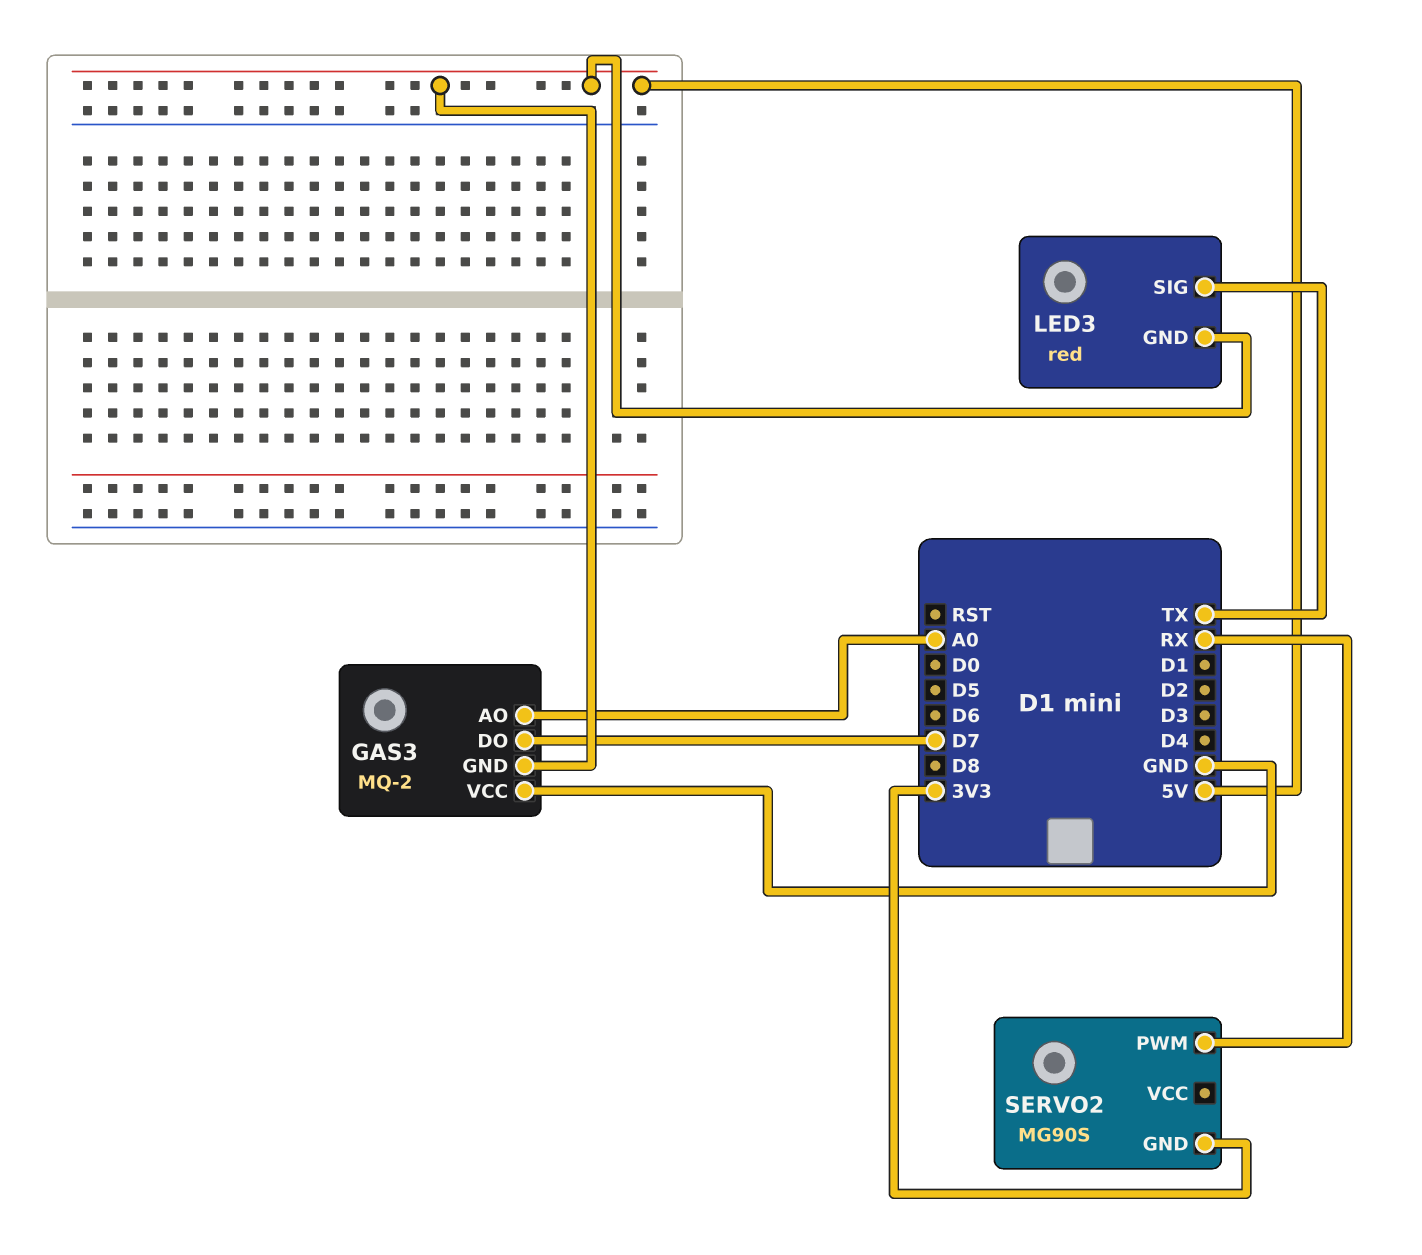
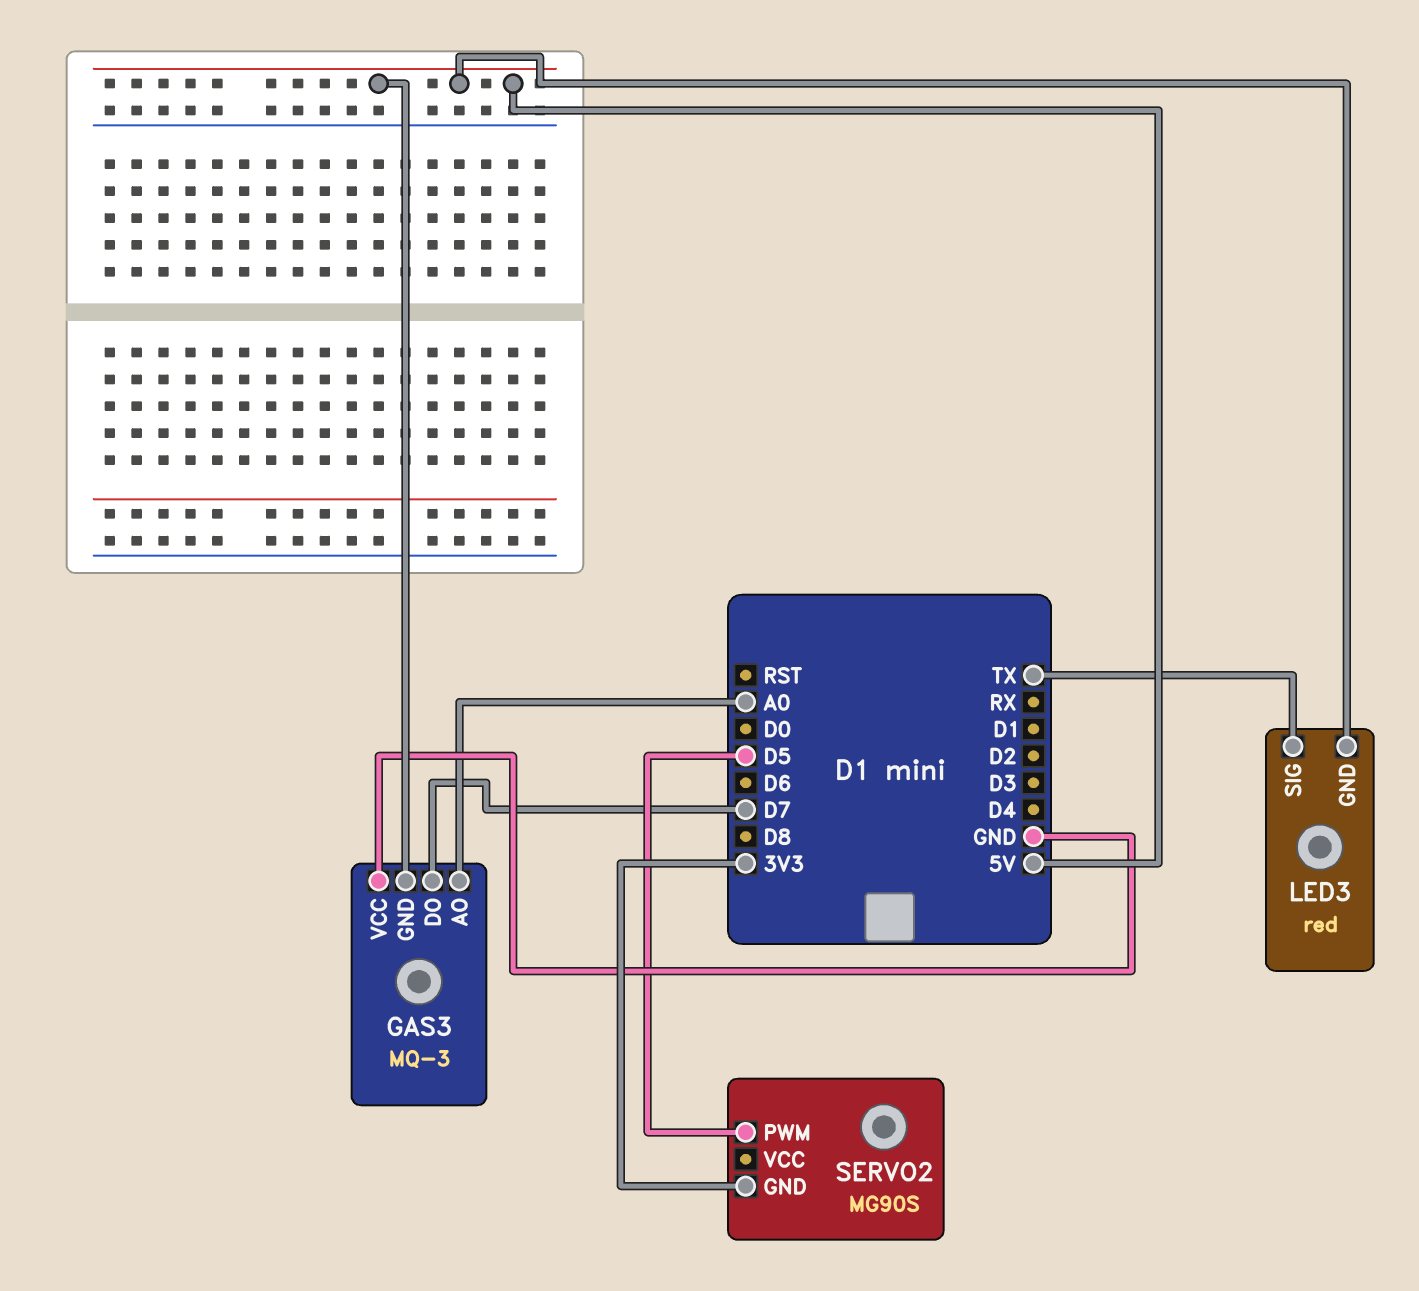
GAS3: MQ-2 -> MQ-3
SERVO2 pin PWM: RX -> D5

